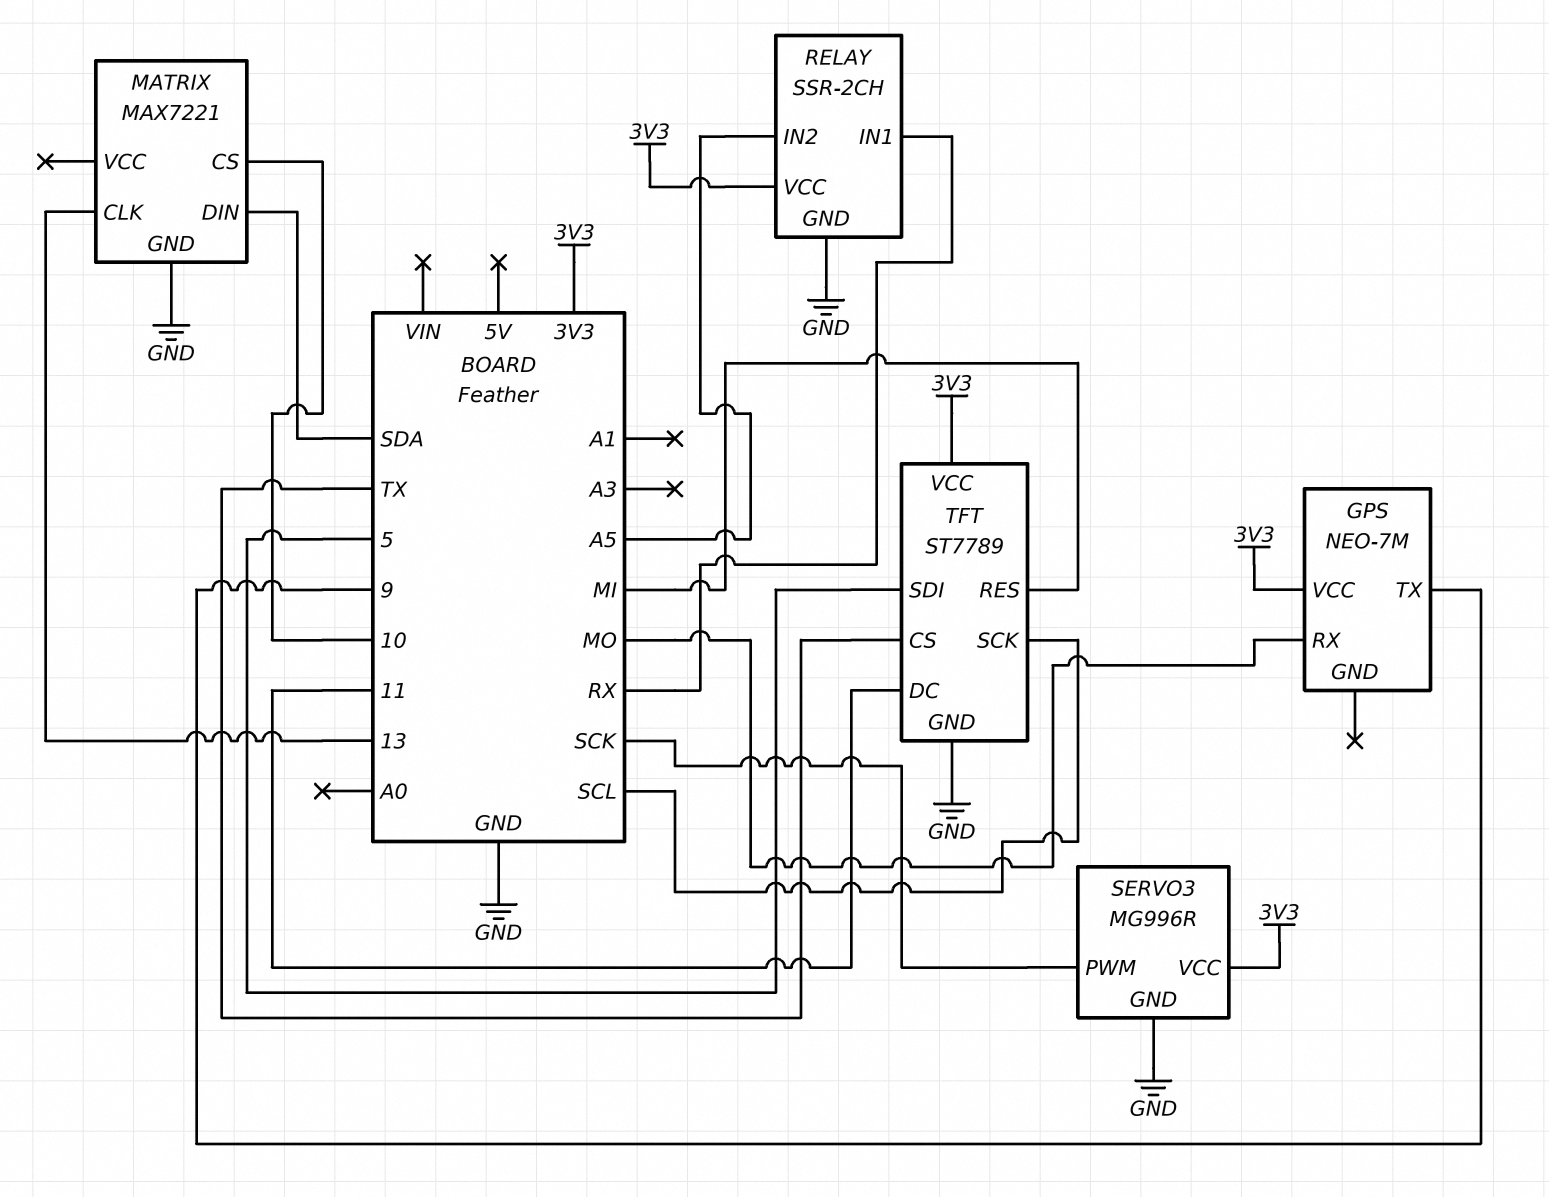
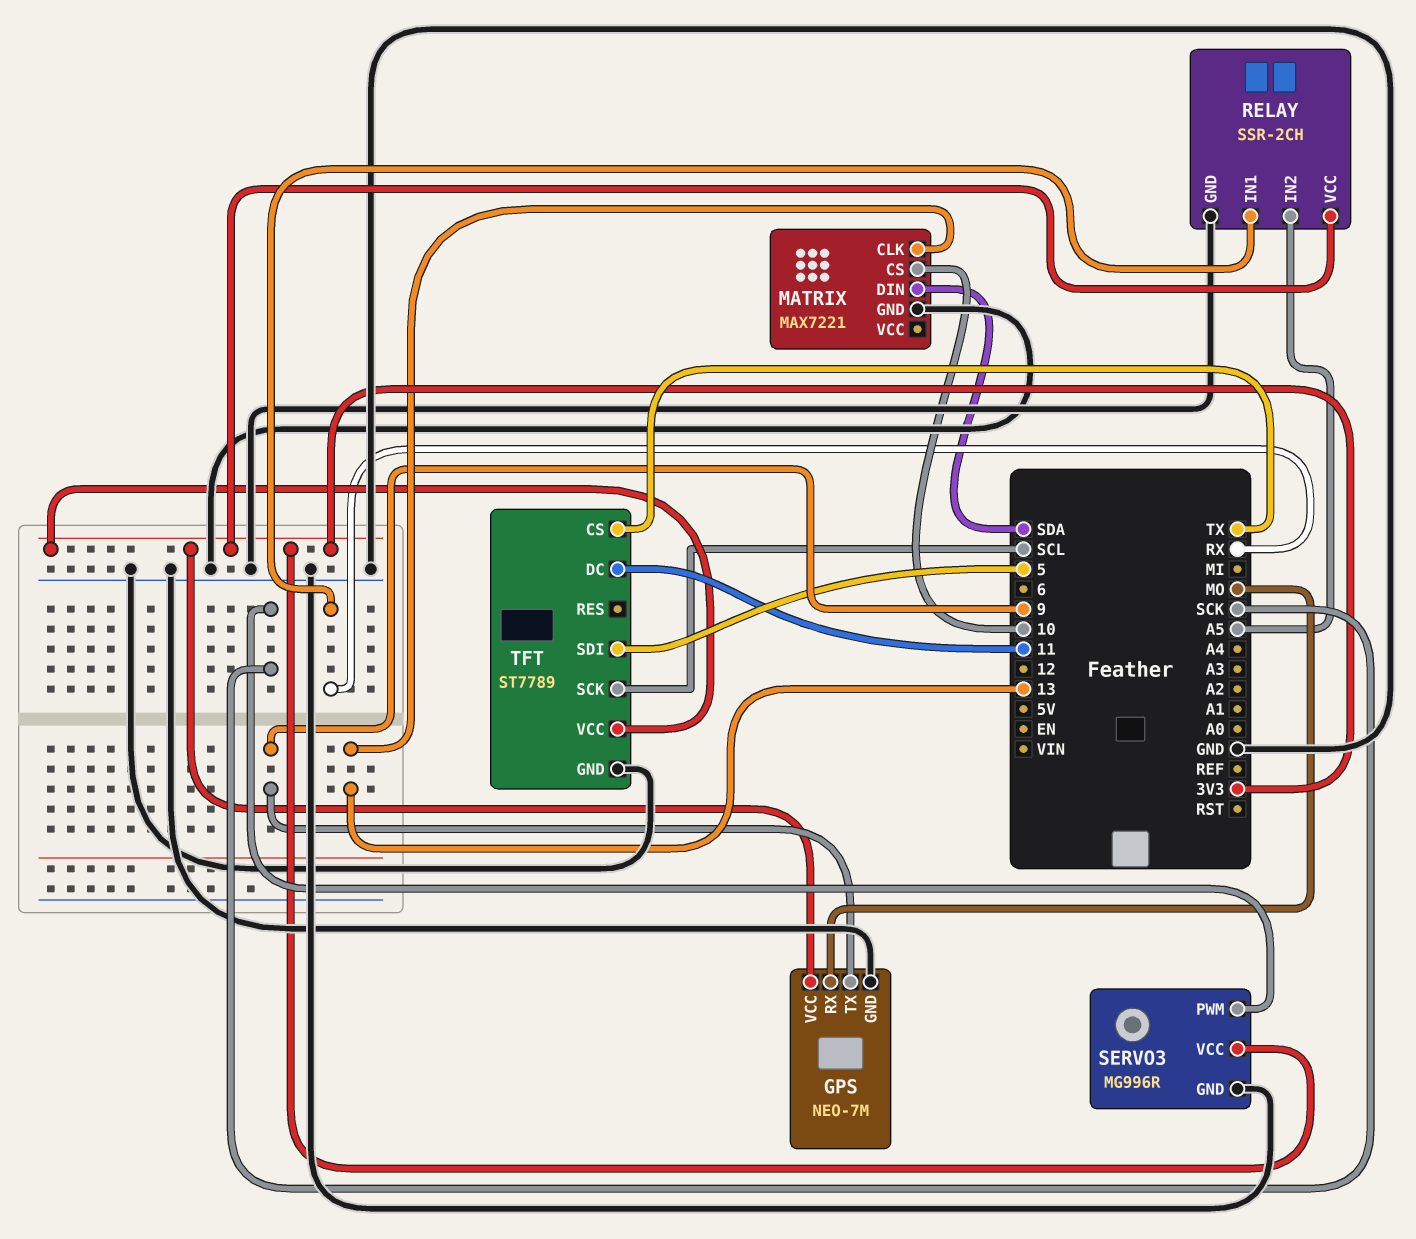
GPS pin GND: none -> GND
TFT pin RES: MI -> none

